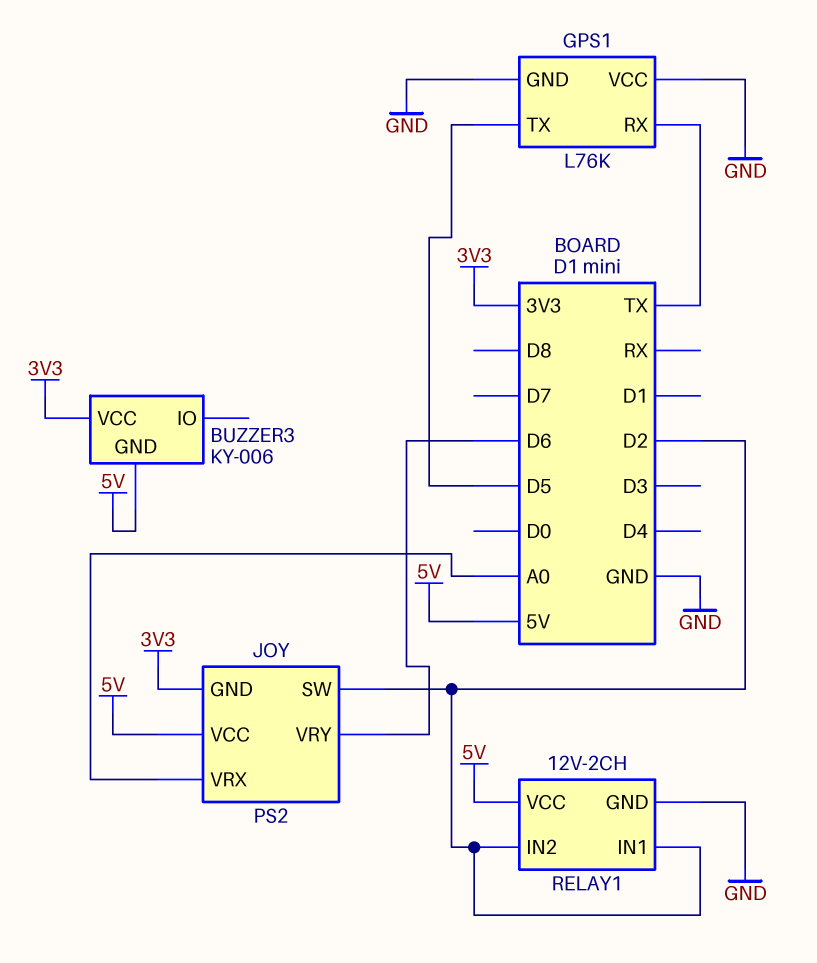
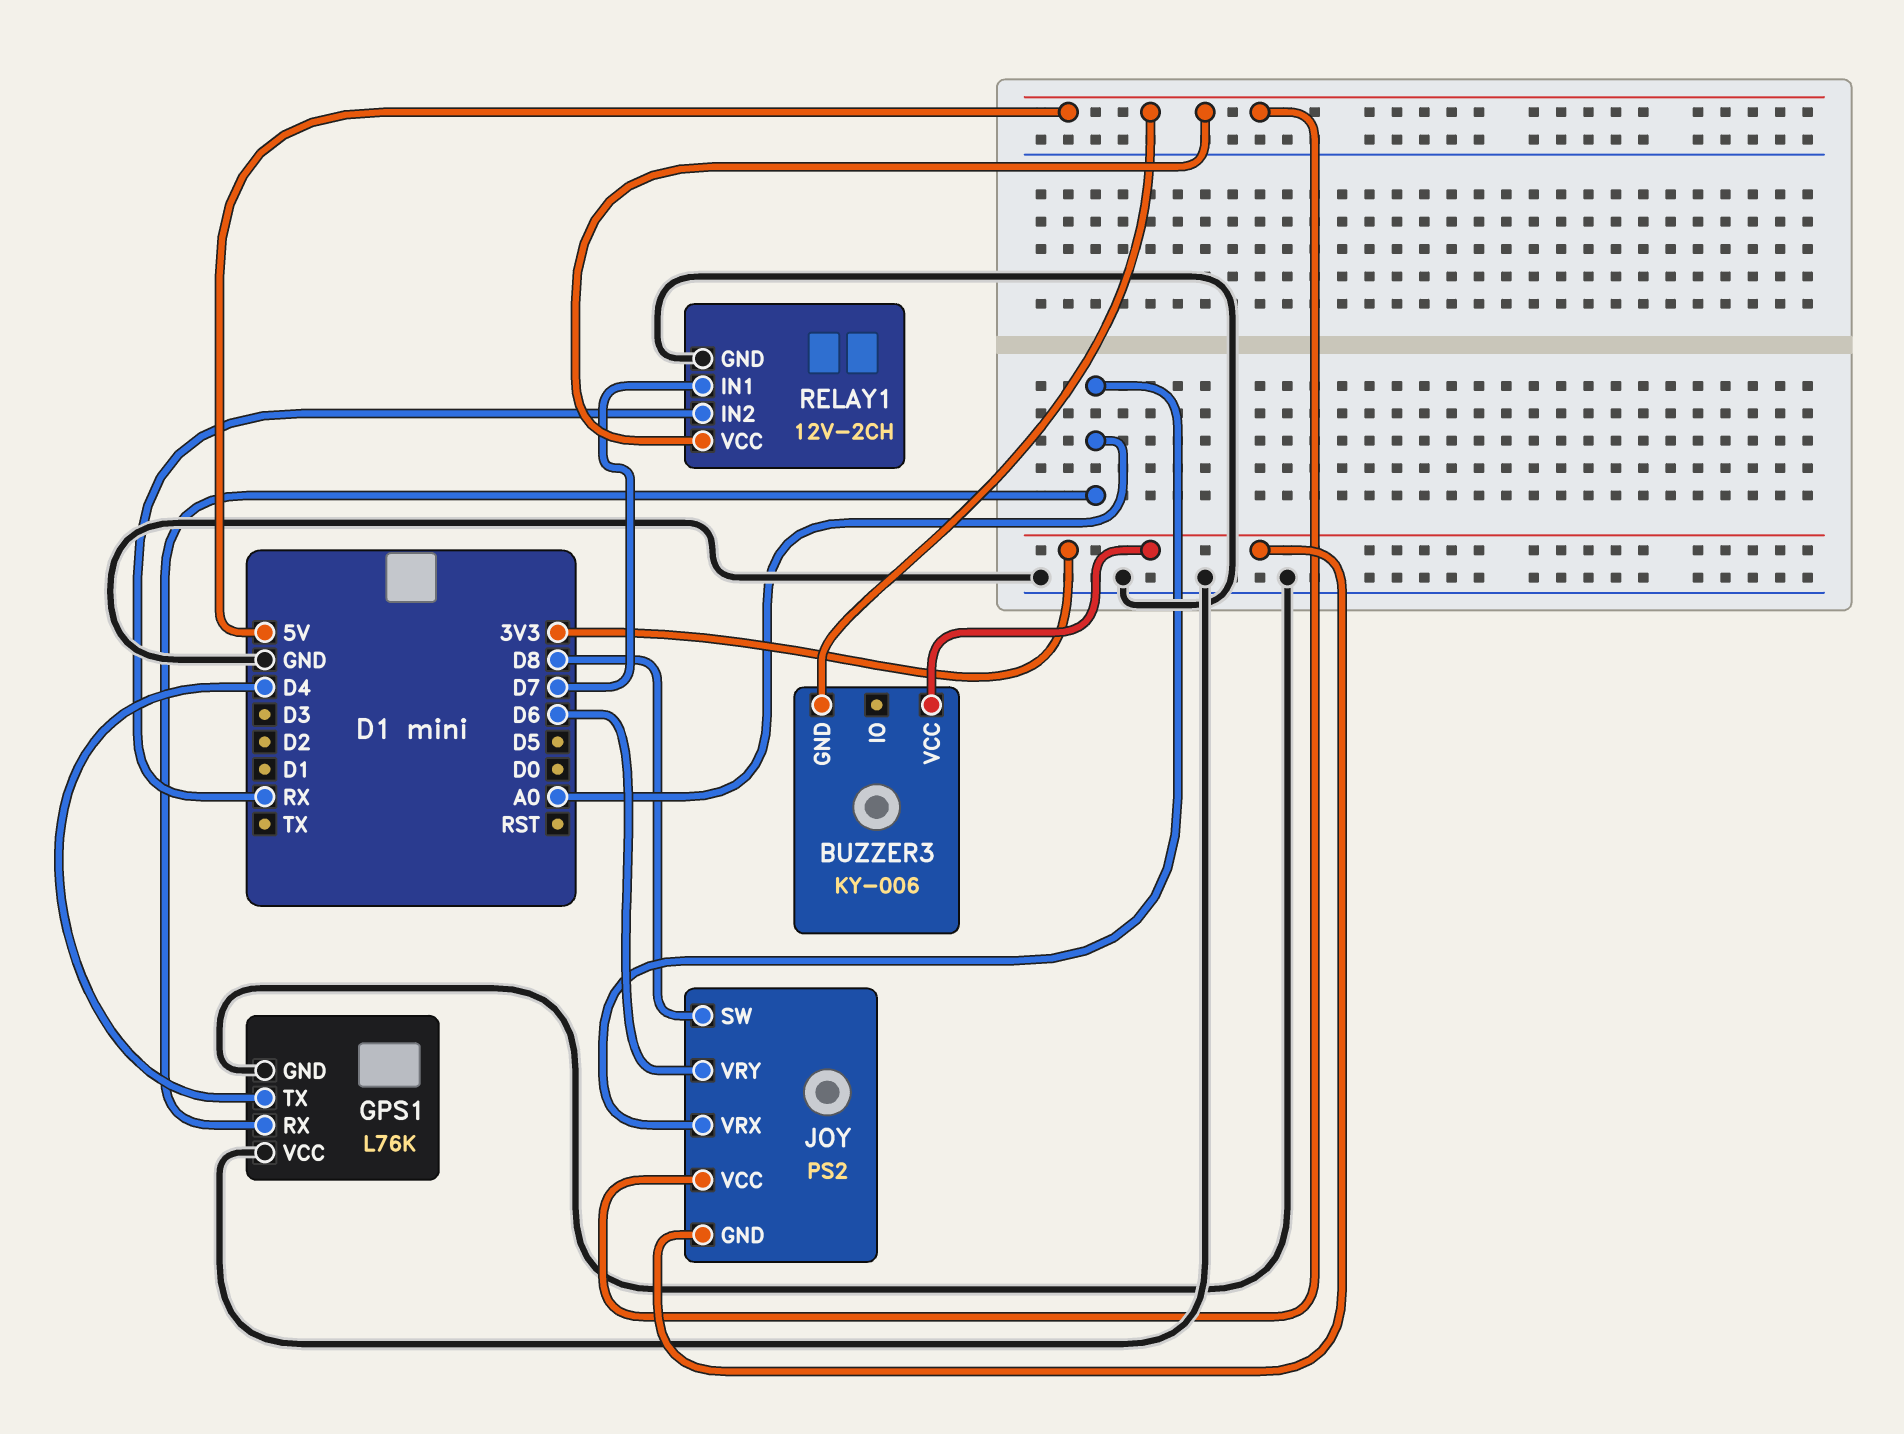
GPS1 pin RX: TX -> A0
GPS1 pin TX: D5 -> D4
JOY pin SW: D2 -> D8
RELAY1 pin IN1: D2 -> D7
RELAY1 pin IN2: D2 -> RX

